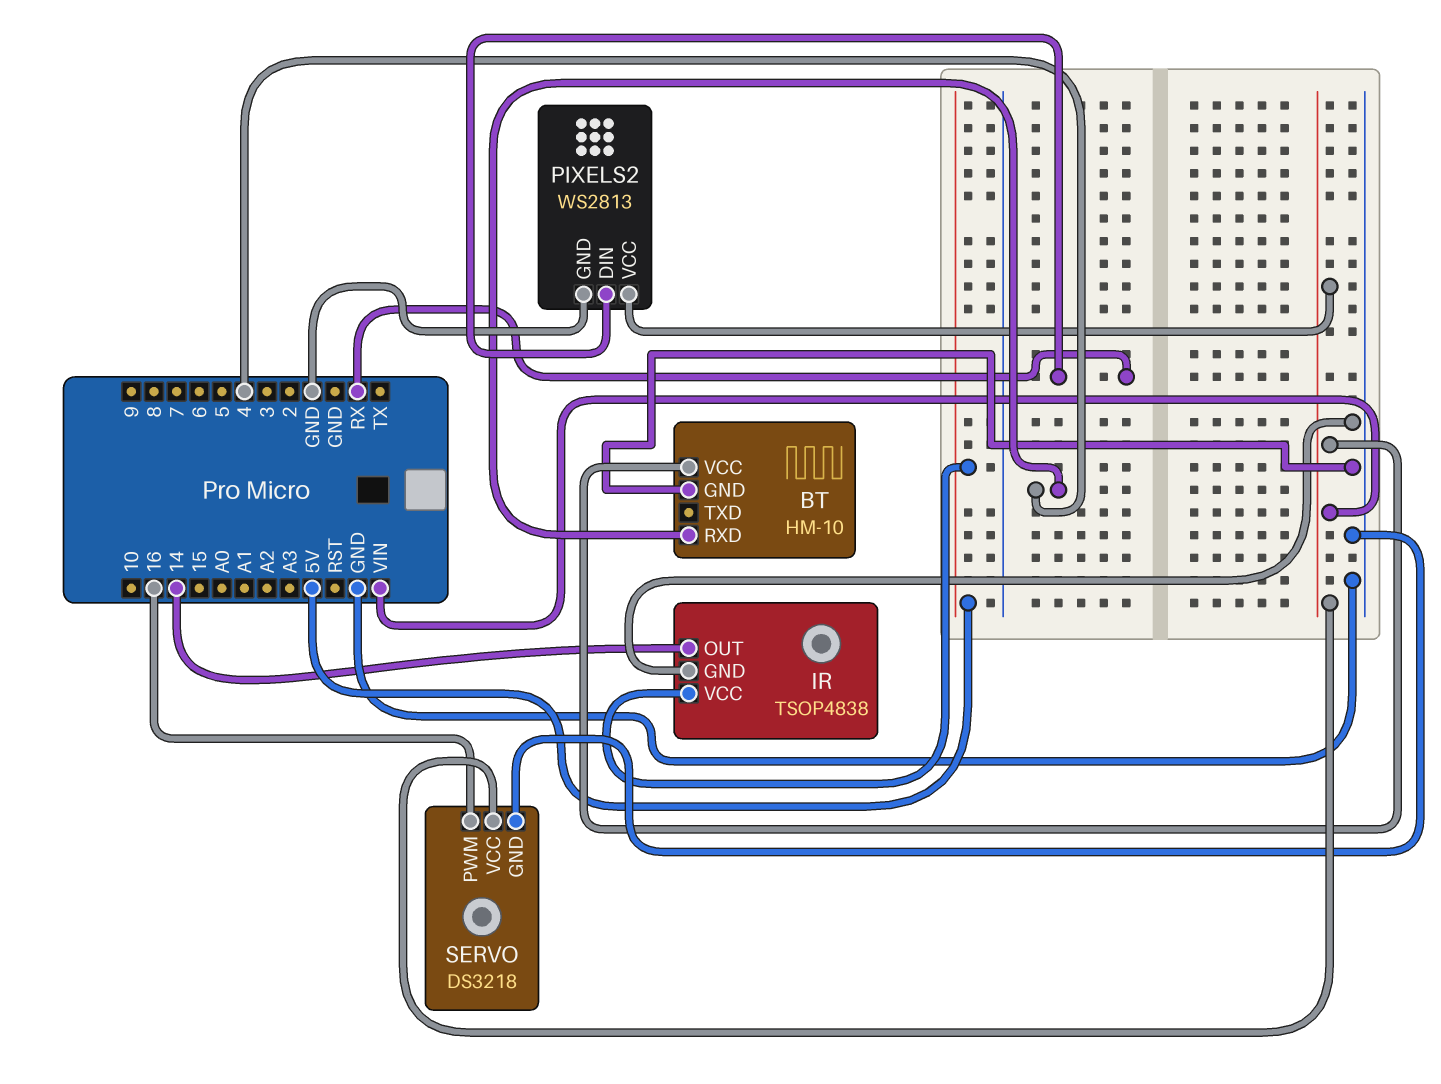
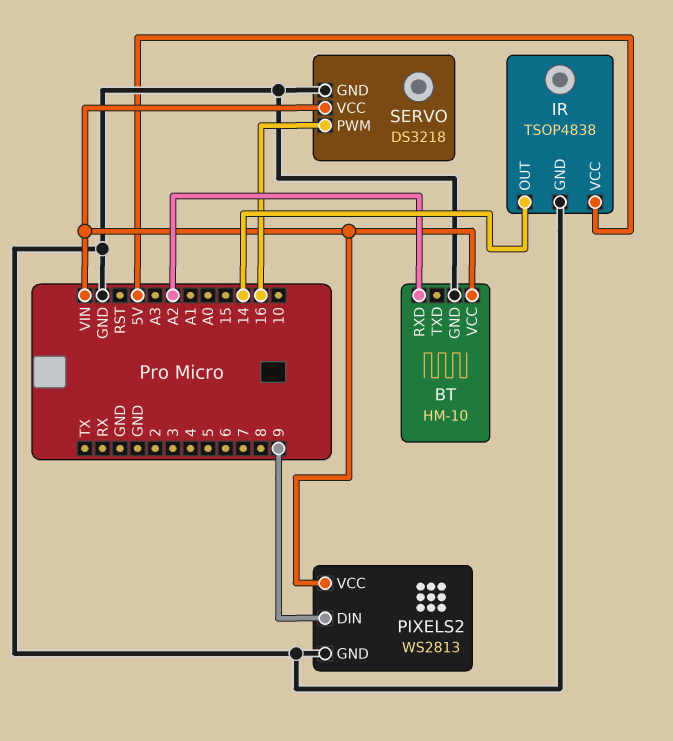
BT pin RXD: 4 -> A2
PIXELS2 pin DIN: RX -> 9

